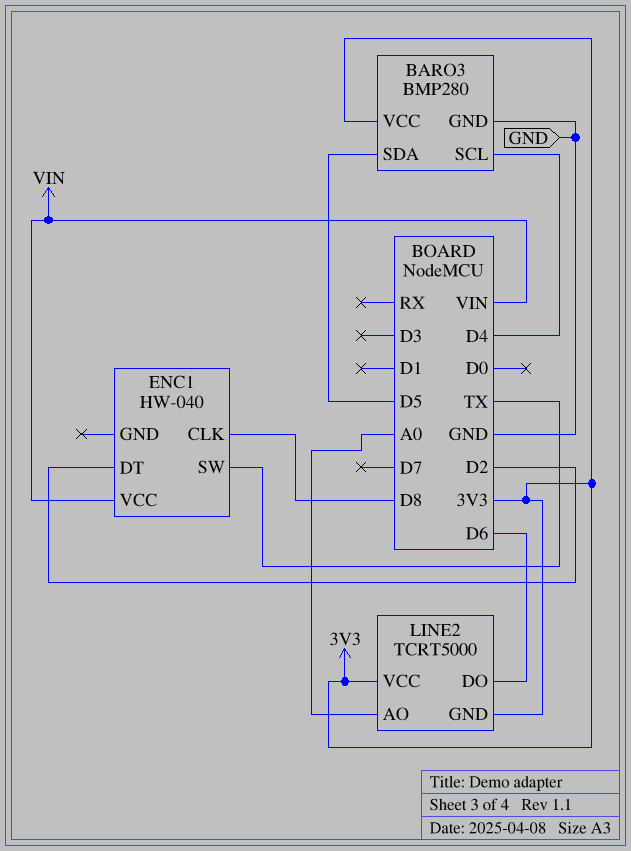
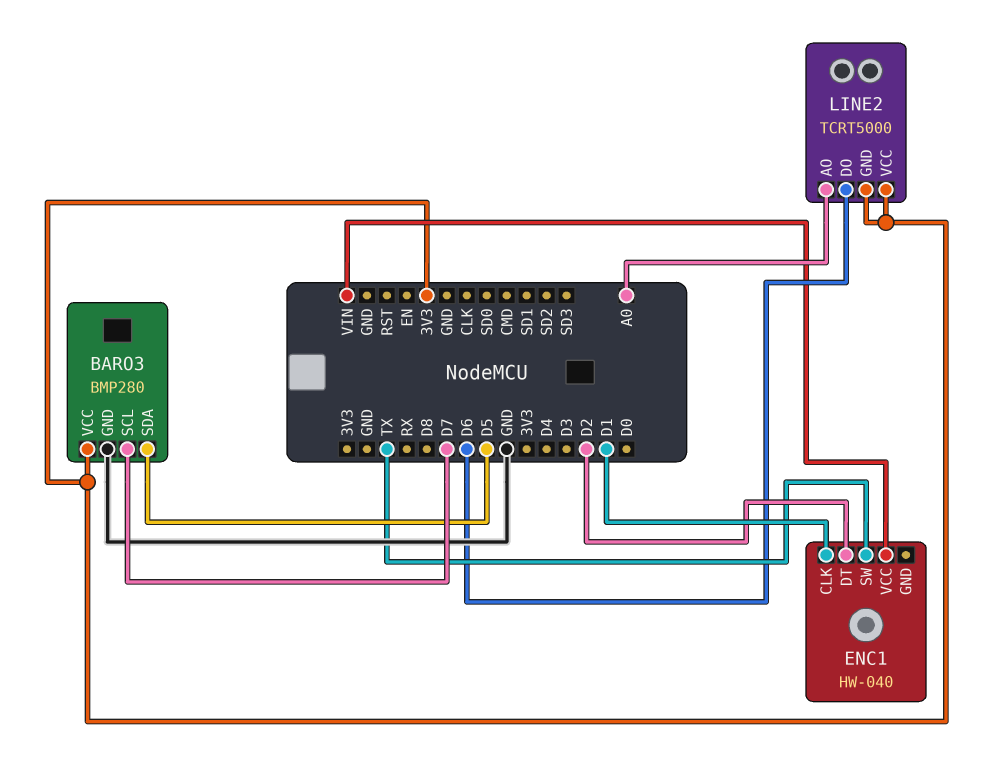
BARO3 pin SCL: D4 -> D7
ENC1 pin CLK: D8 -> D1

